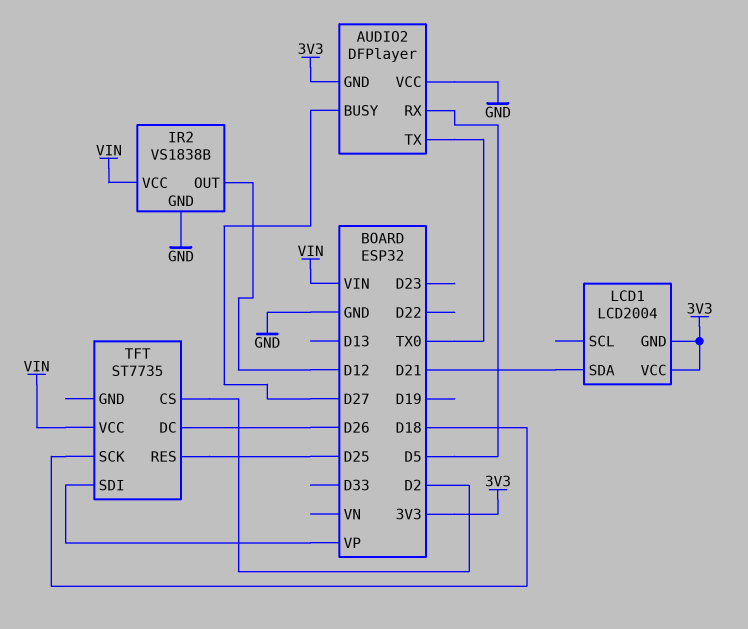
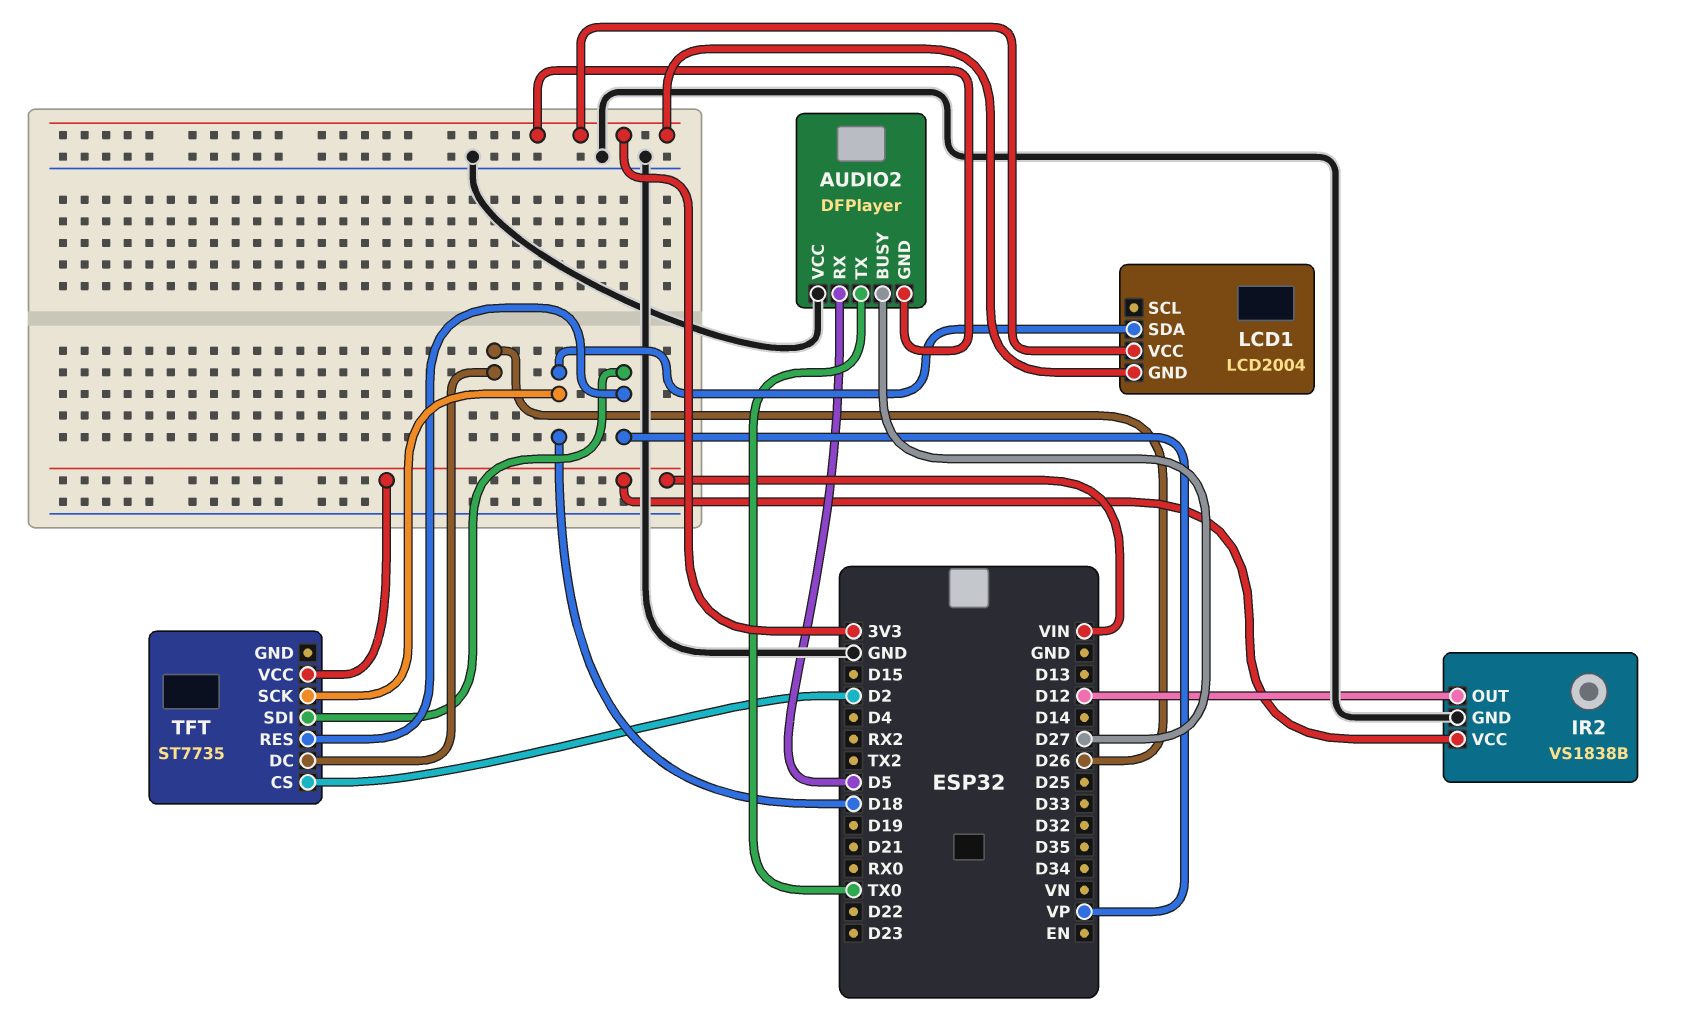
LCD1 pin SDA: D21 -> D18
TFT pin RES: D25 -> VP

